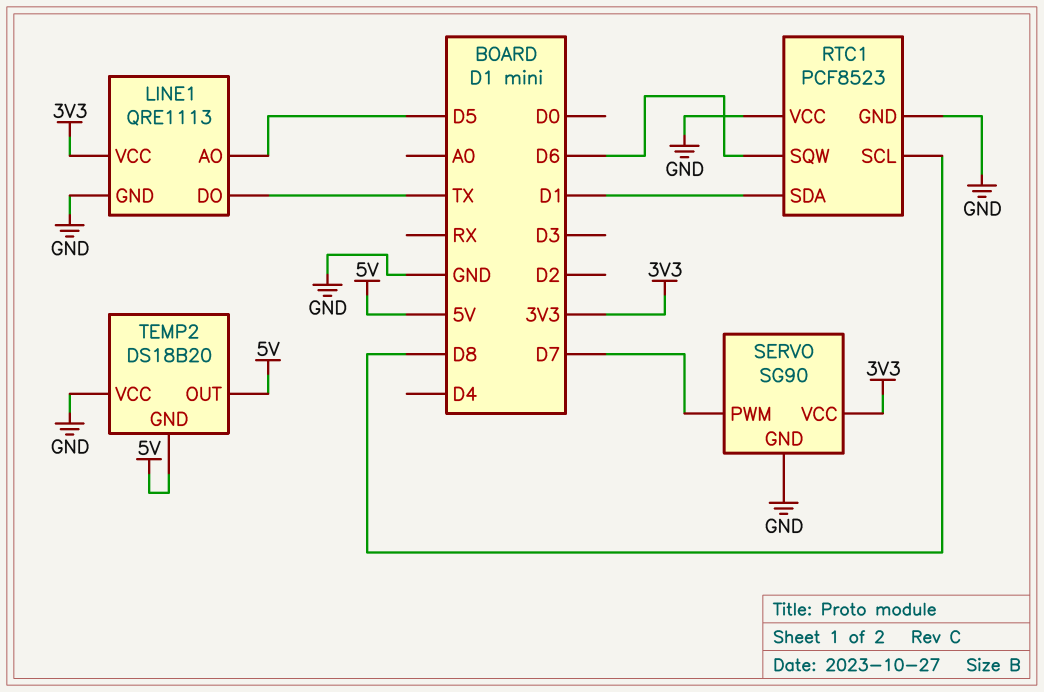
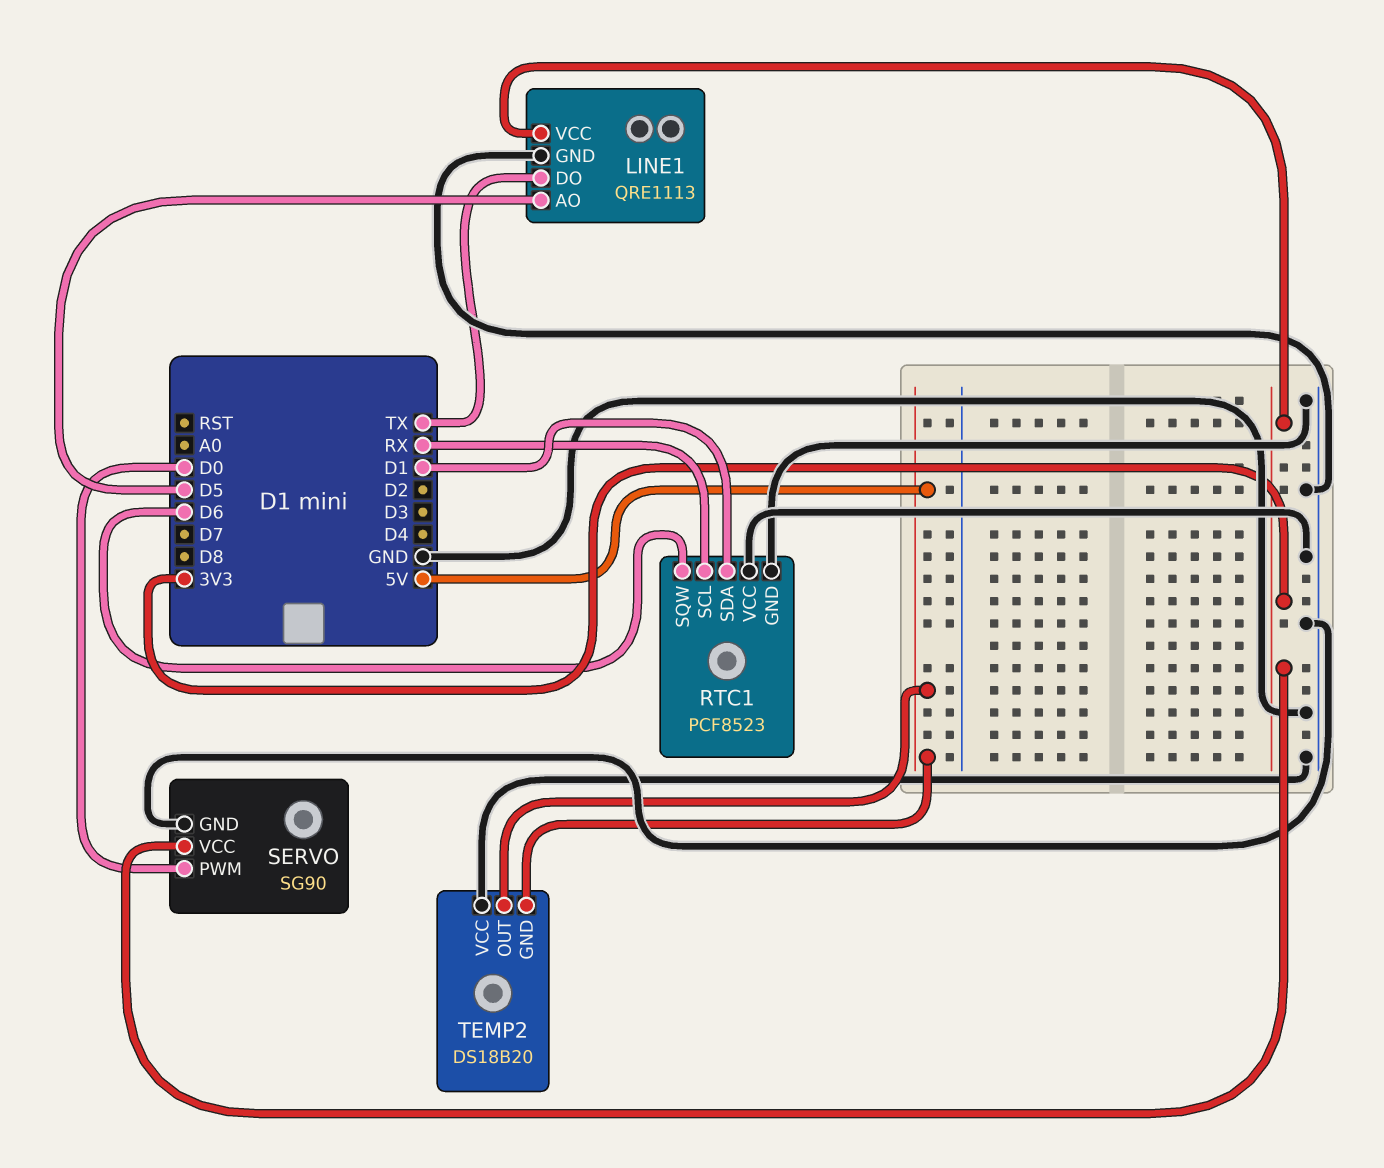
RTC1 pin SCL: D8 -> RX
SERVO pin PWM: D7 -> D0

